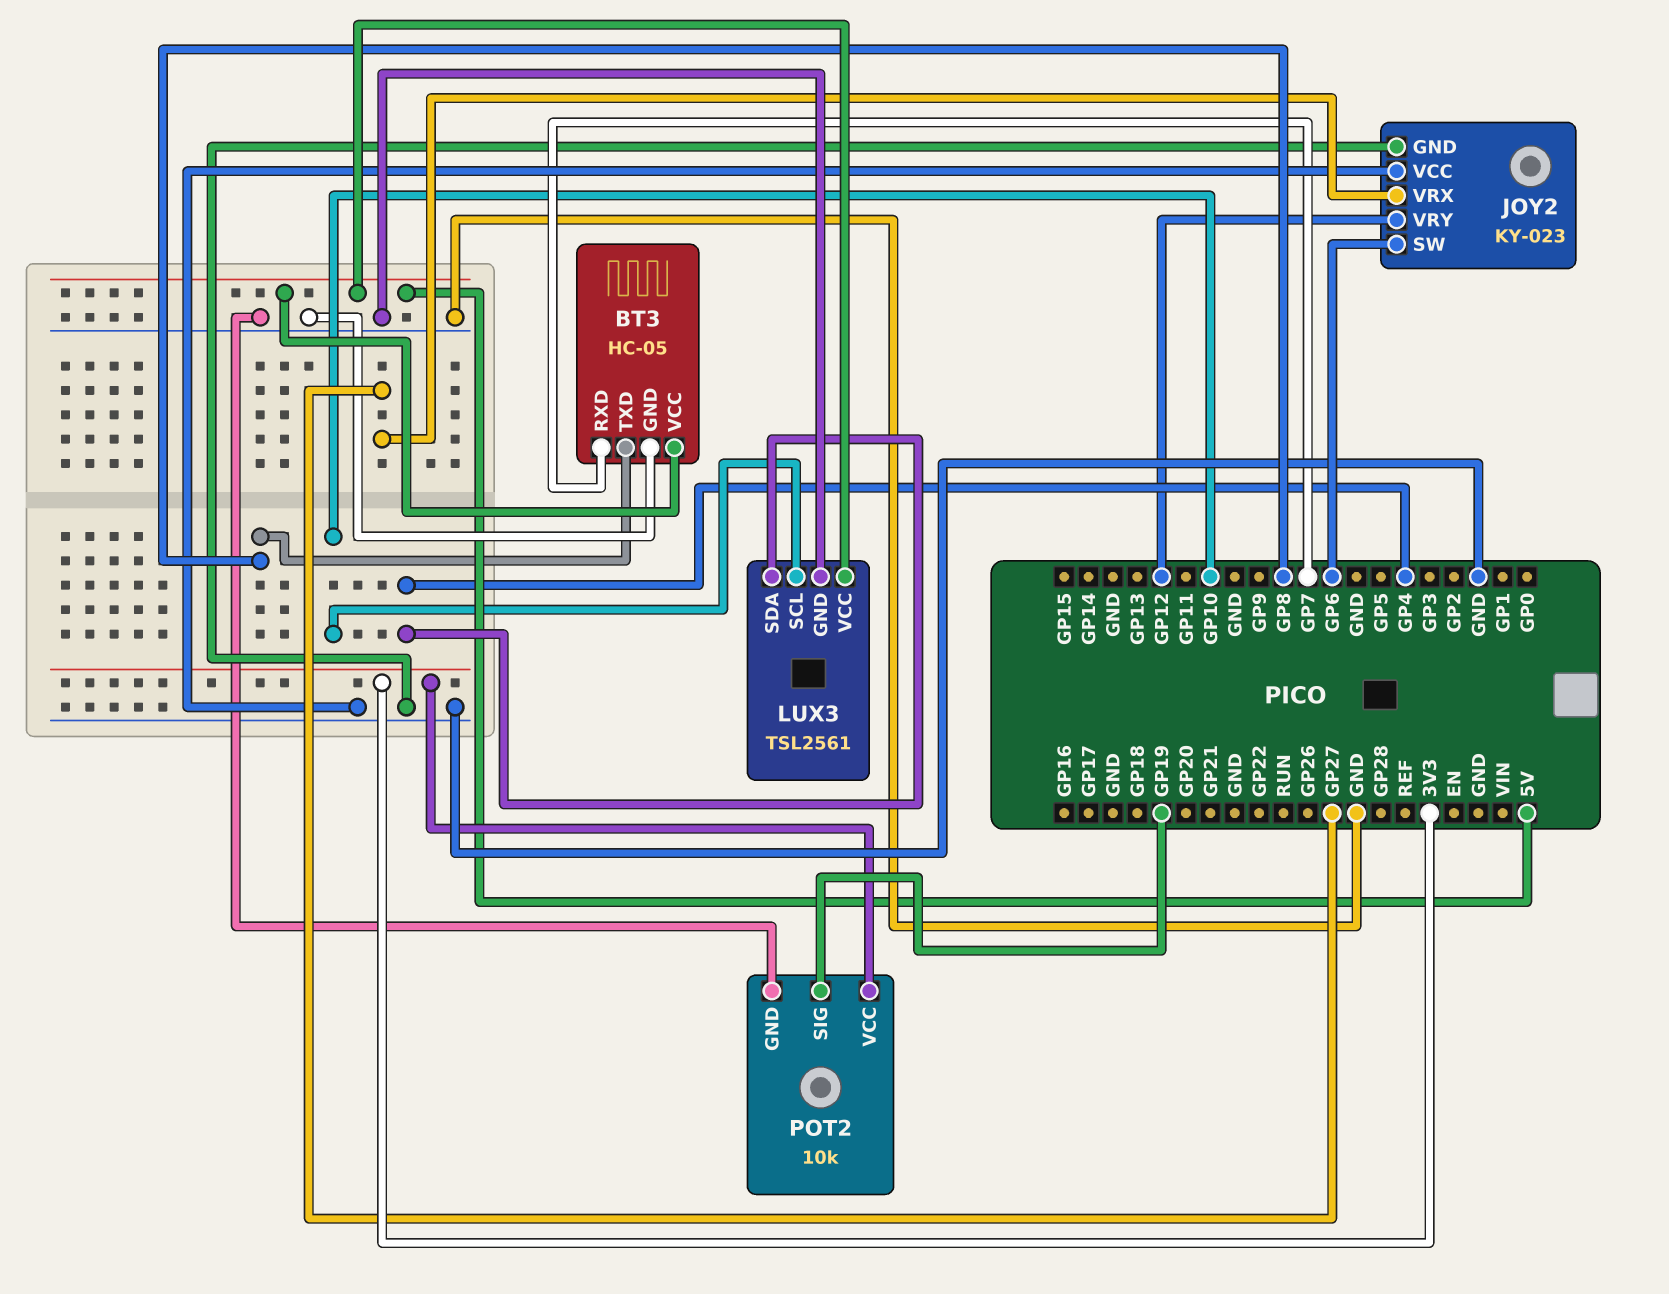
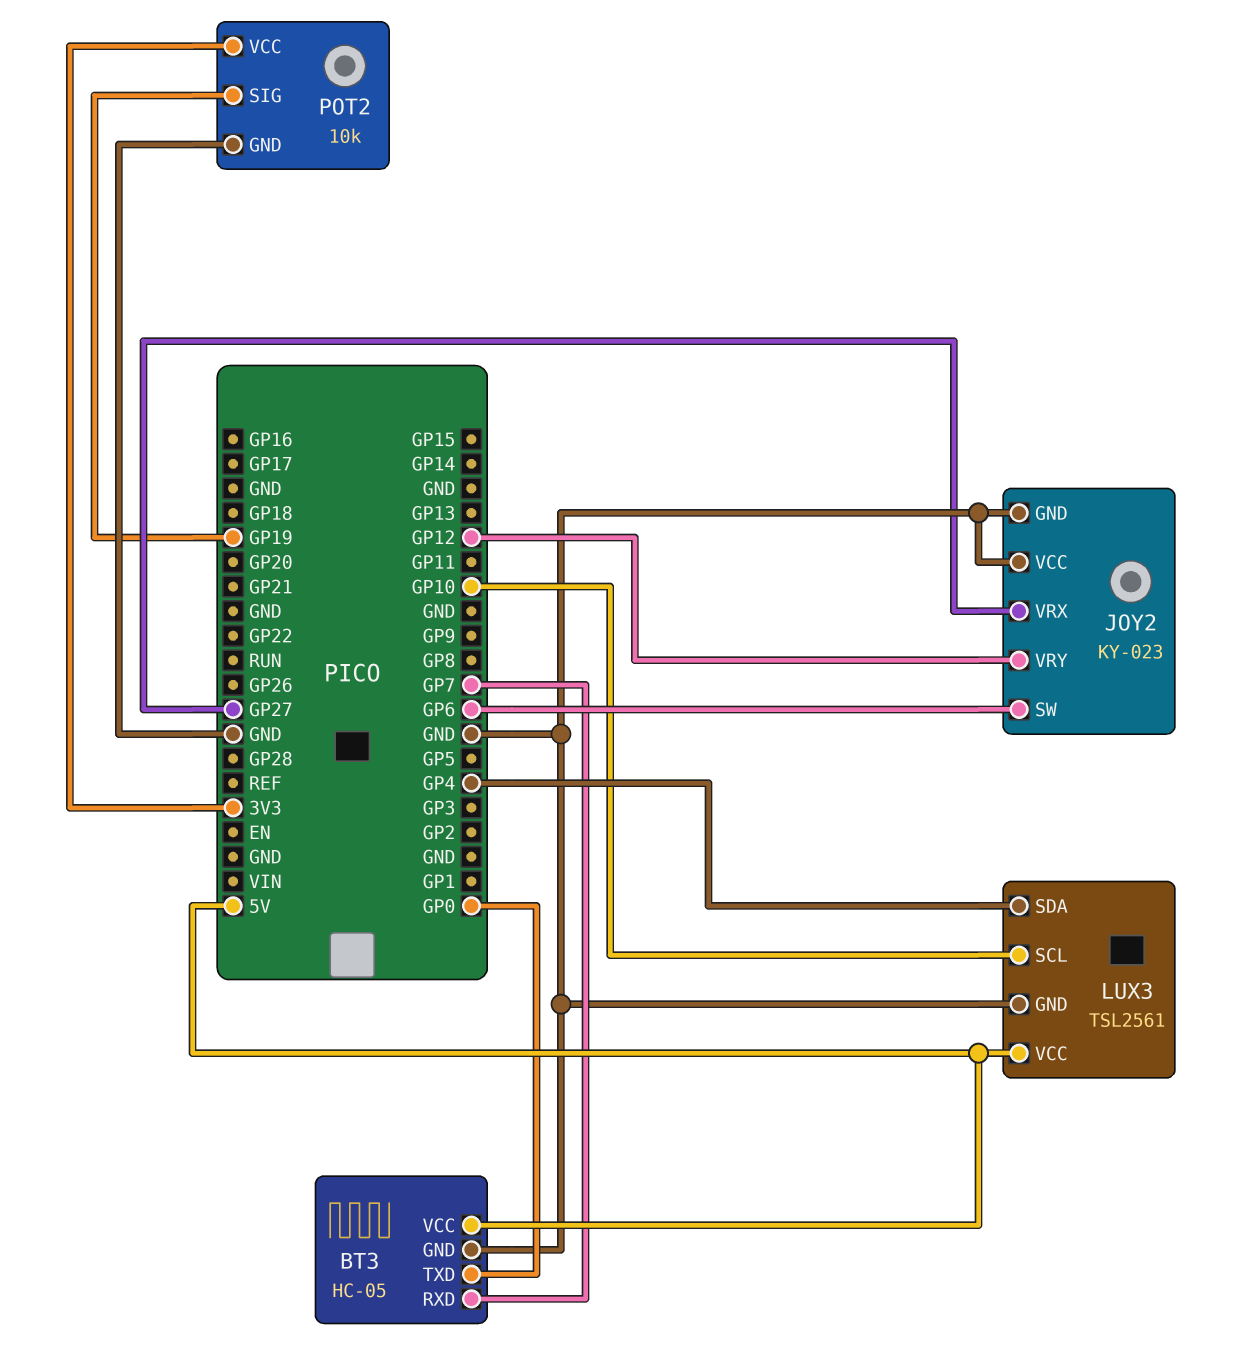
BT3 pin TXD: GP8 -> GP0

